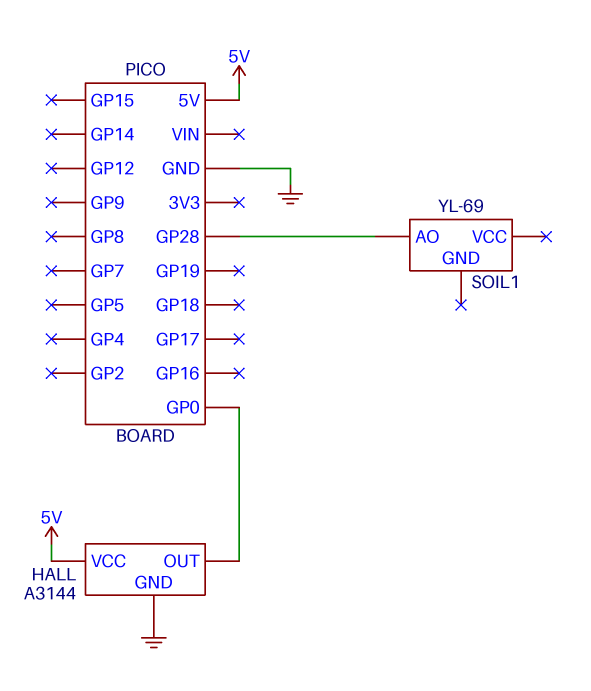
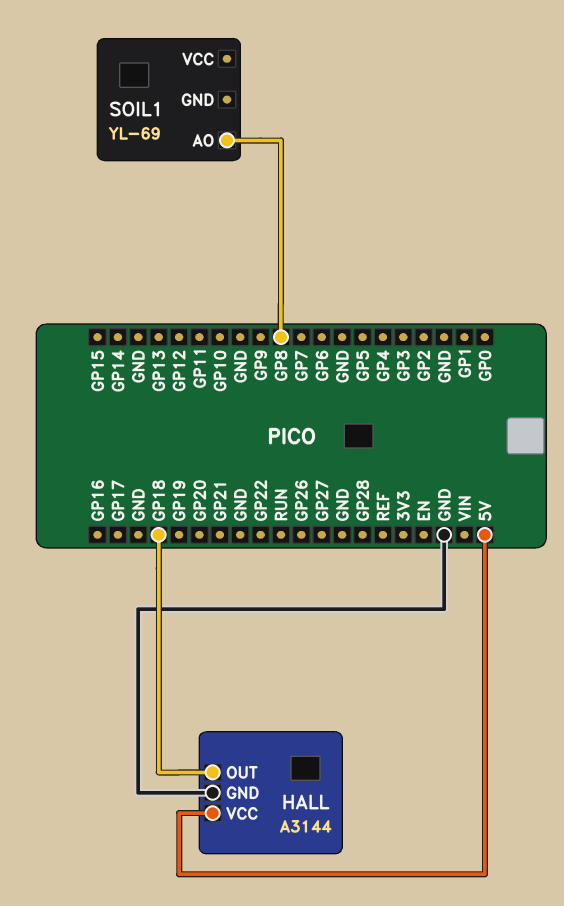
HALL pin OUT: GP0 -> GP18
SOIL1 pin AO: GP28 -> GP8

